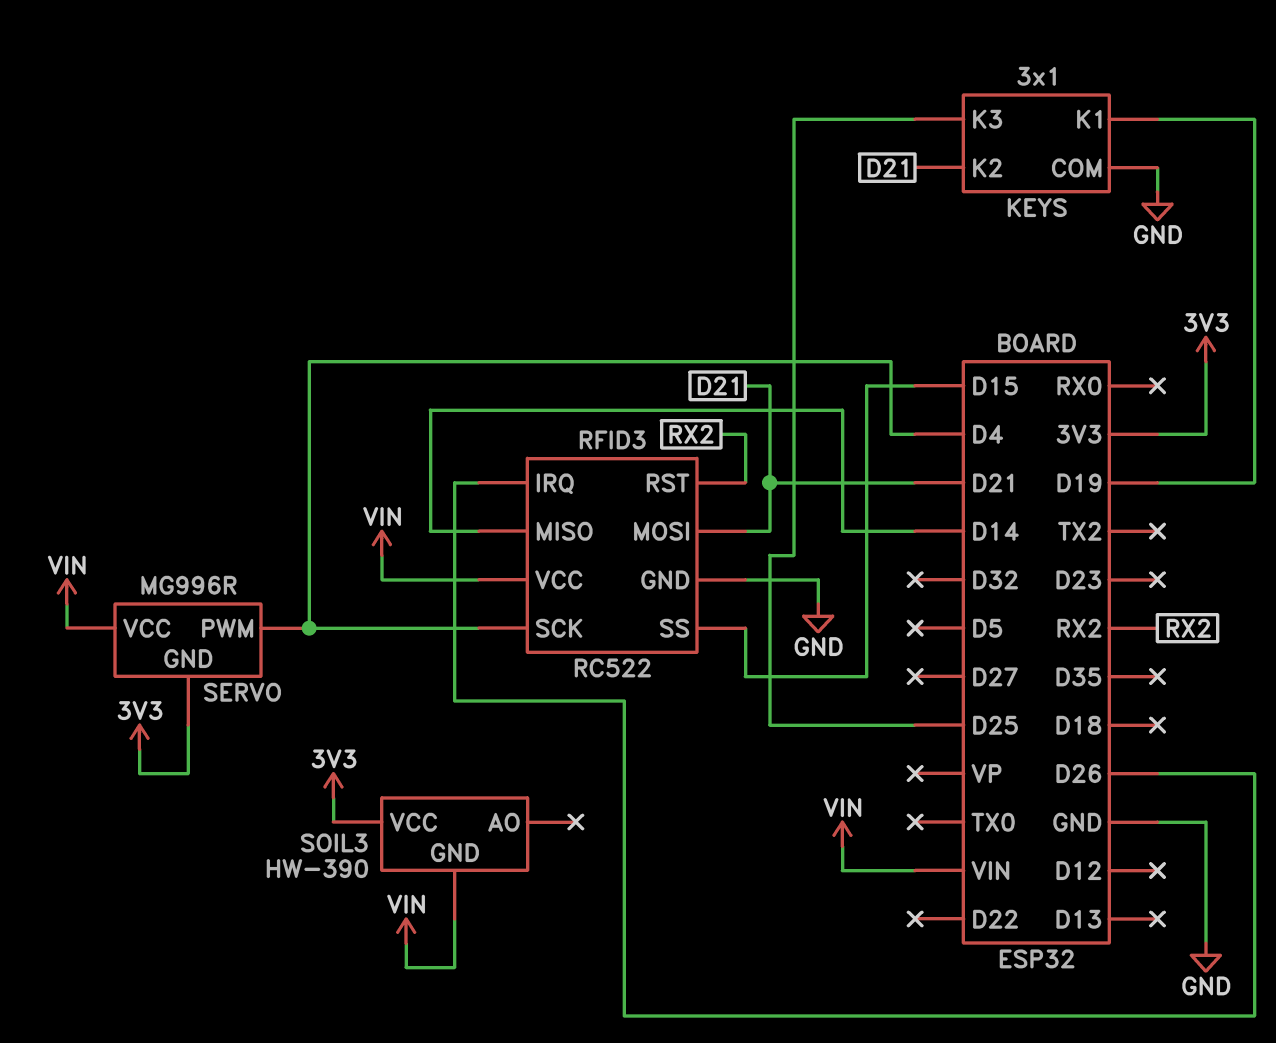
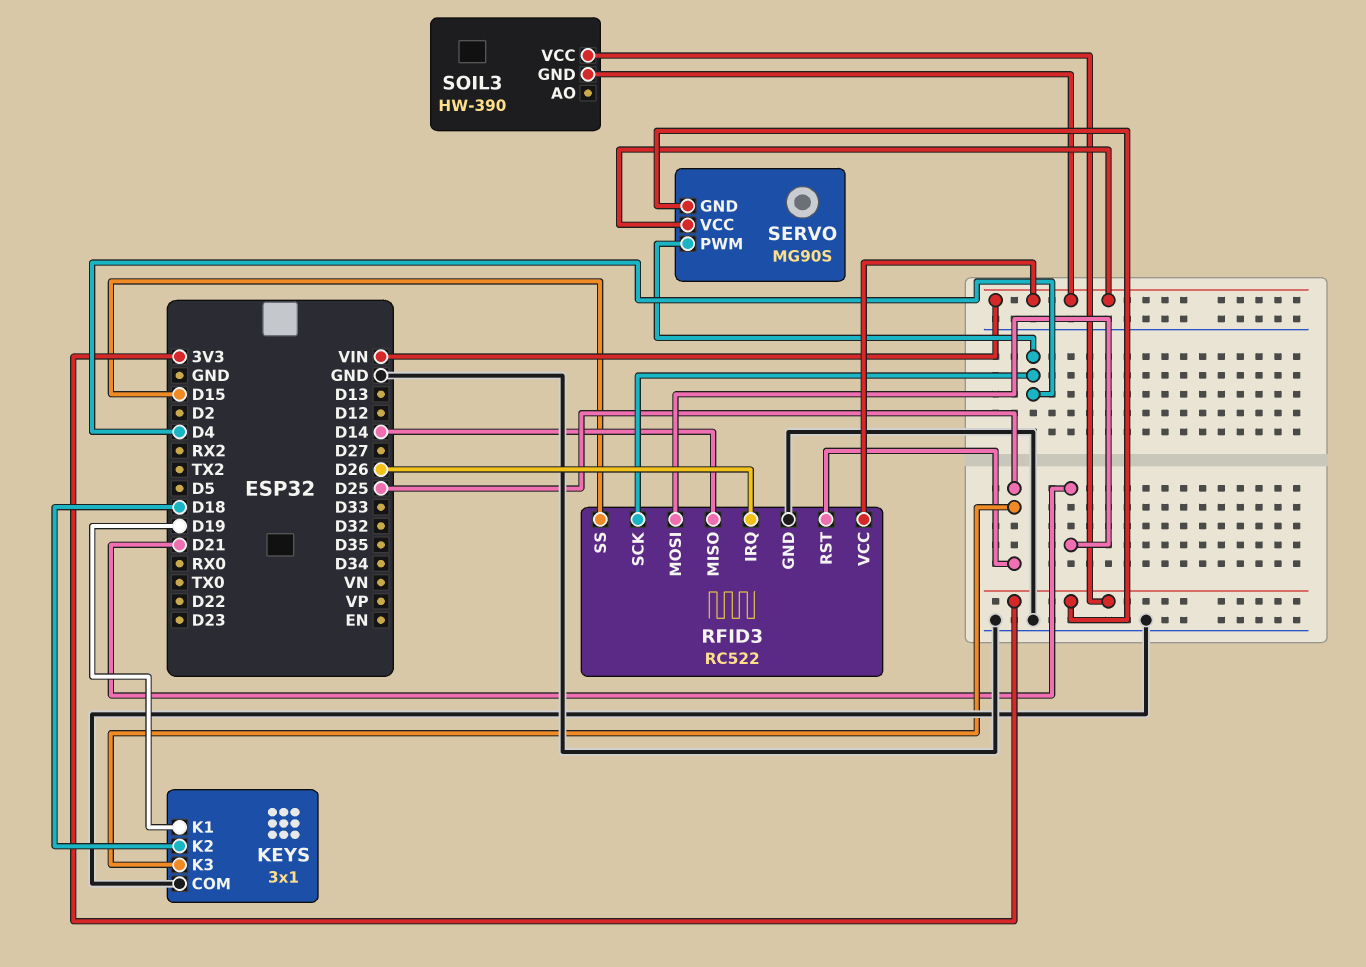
KEYS pin K2: D21 -> D18
RFID3 pin RST: RX2 -> D25
SERVO: MG996R -> MG90S

